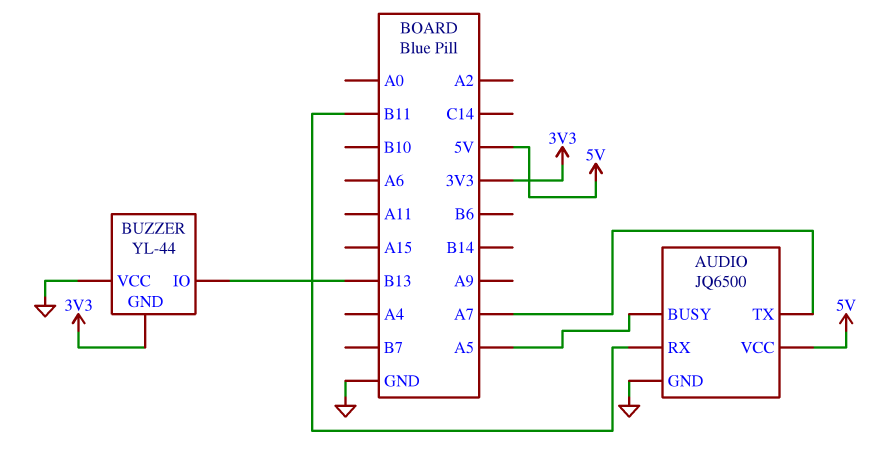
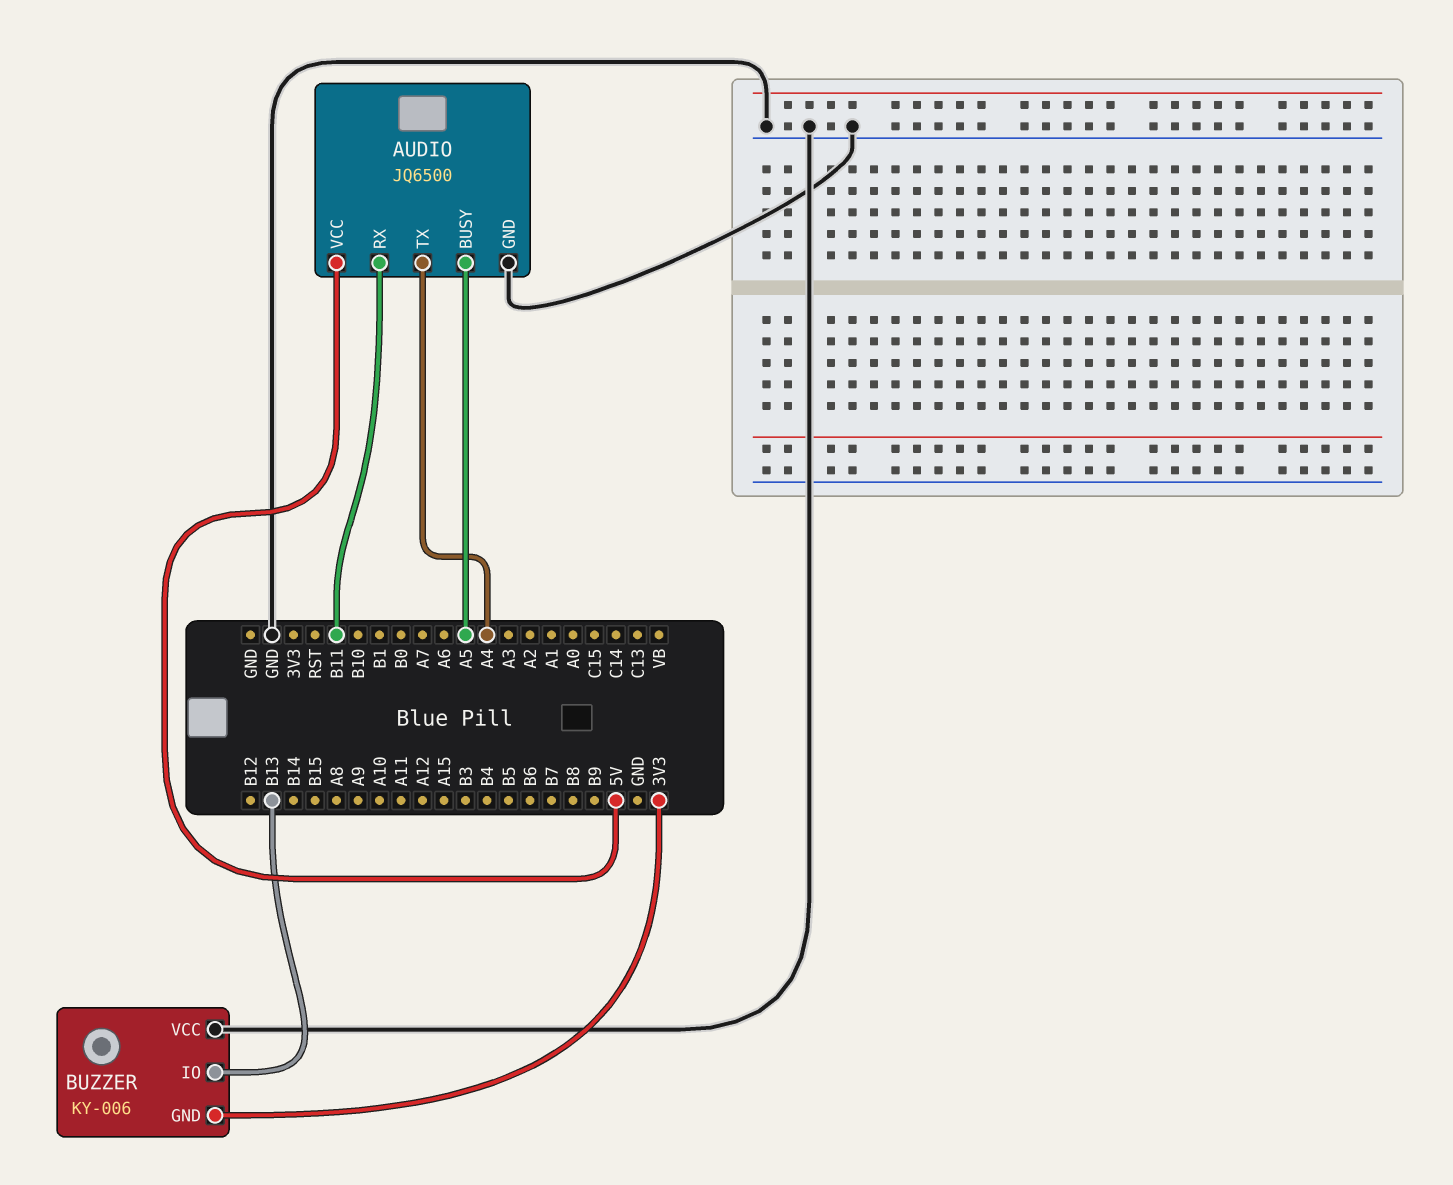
AUDIO pin TX: A7 -> A4
BUZZER: YL-44 -> KY-006

